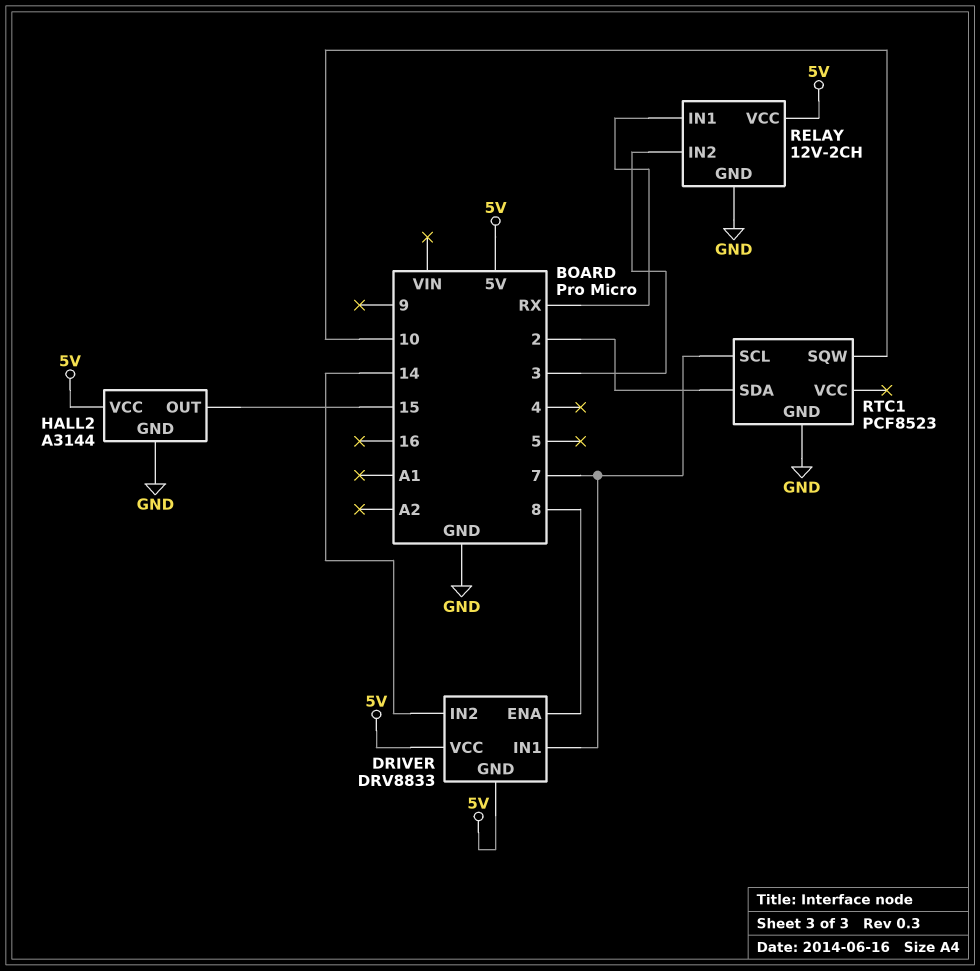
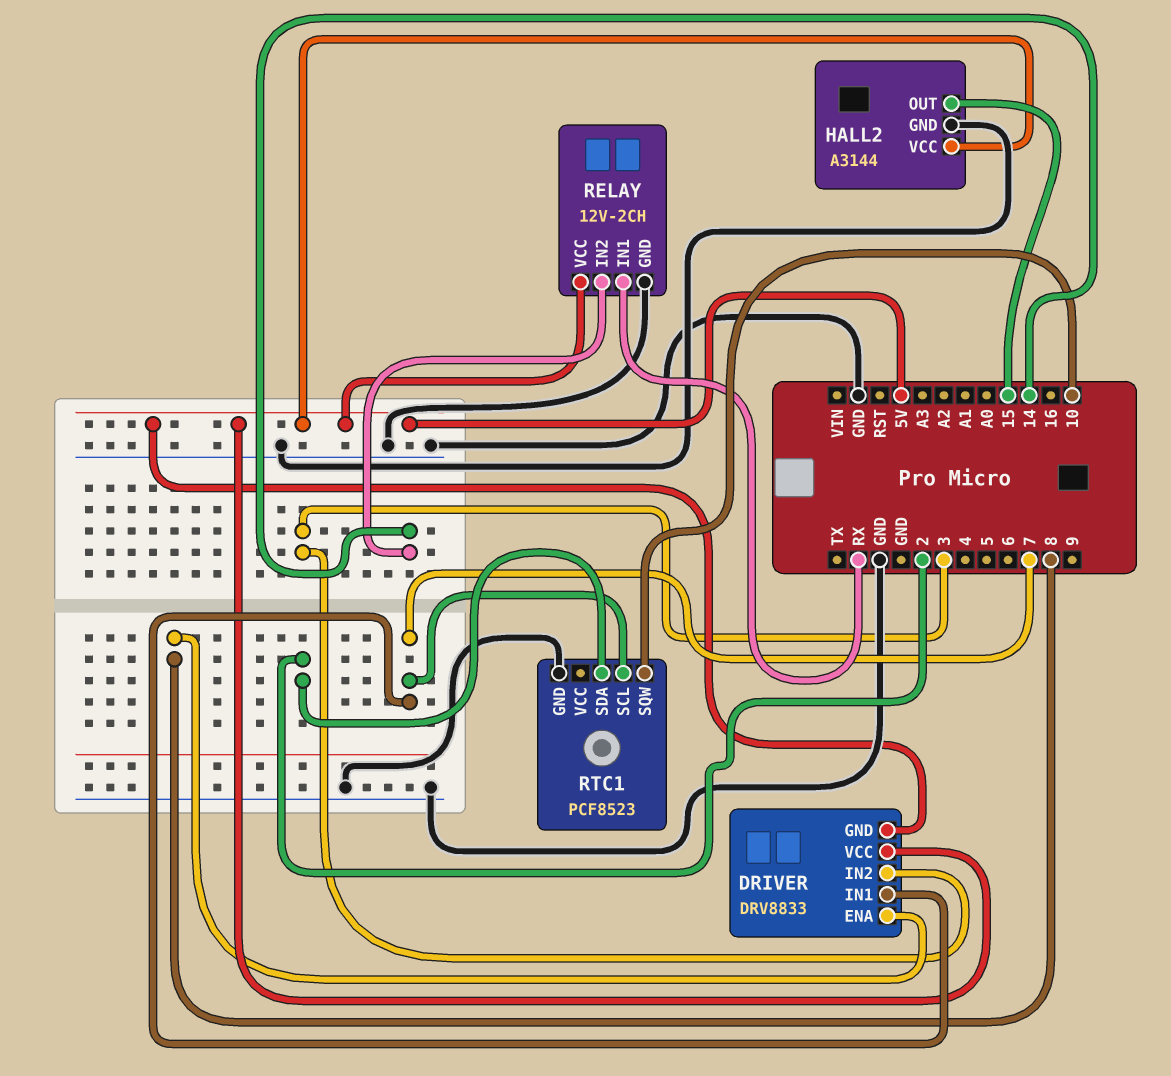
DRIVER pin IN2: 14 -> 3
RELAY pin IN2: 3 -> 14

